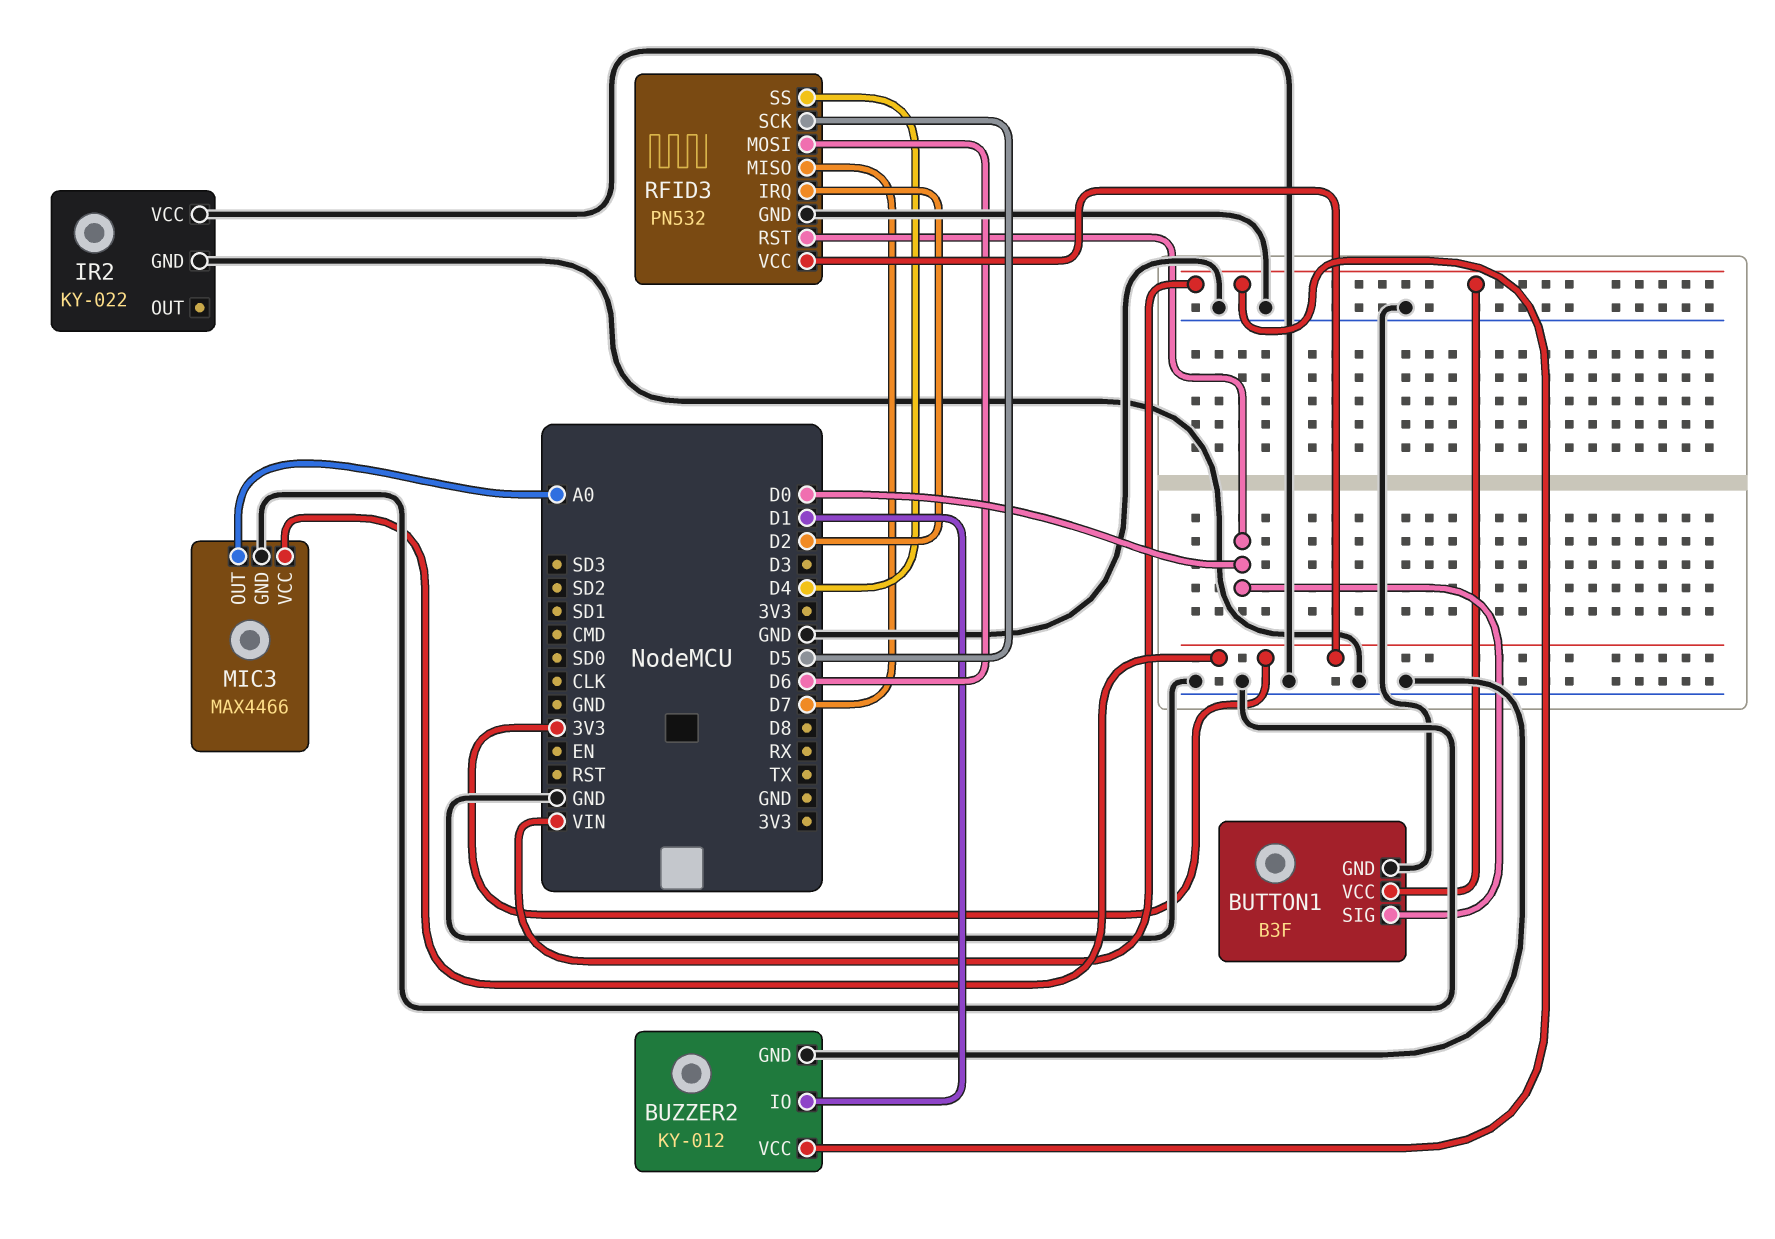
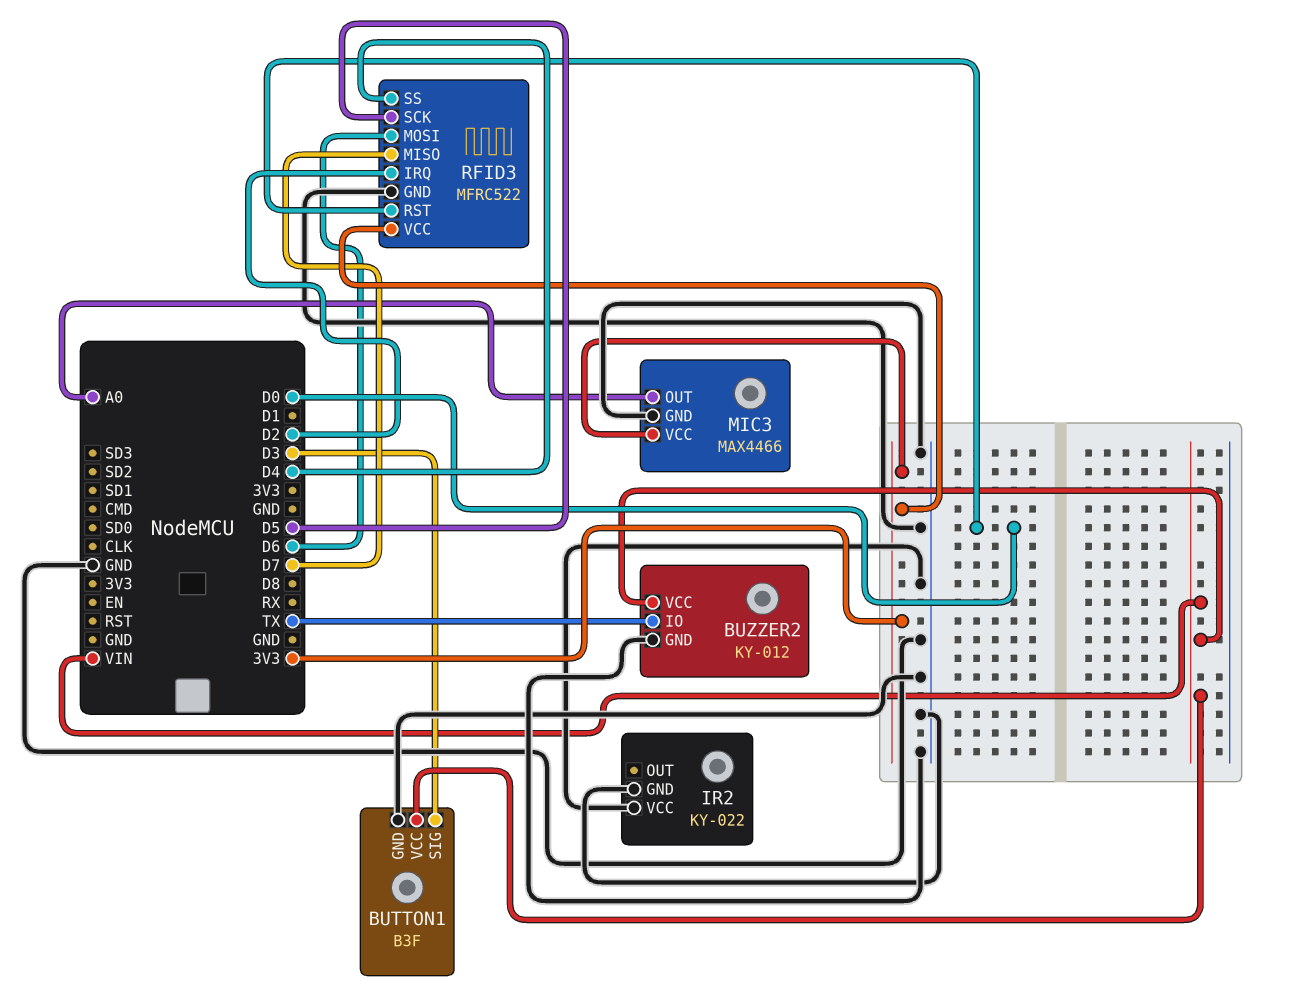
BUTTON1 pin SIG: D0 -> D3
BUZZER2 pin IO: D1 -> TX
RFID3: PN532 -> MFRC522

